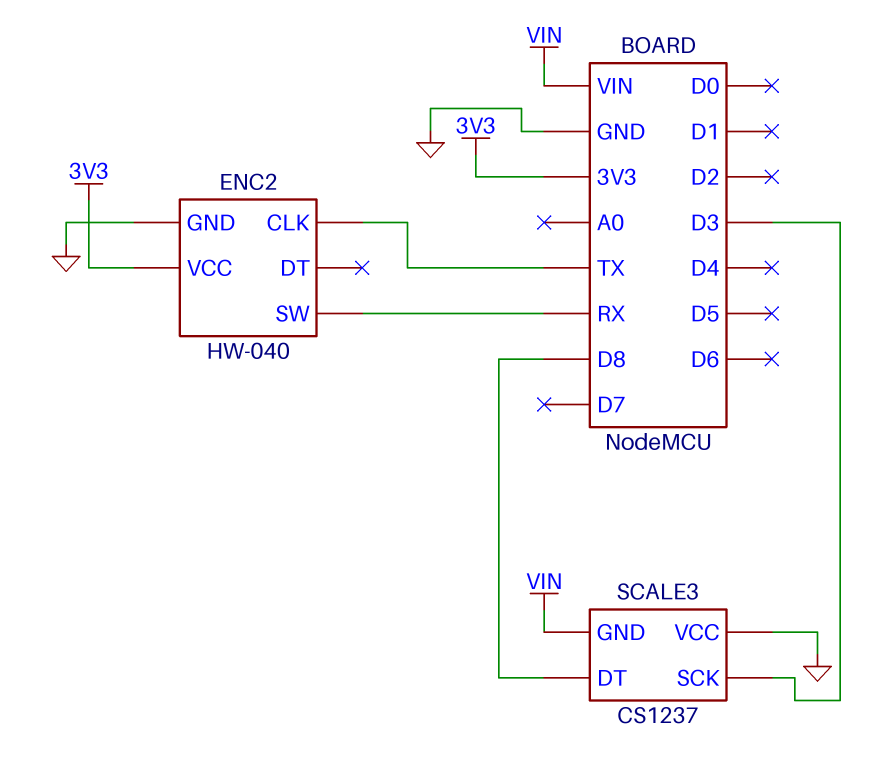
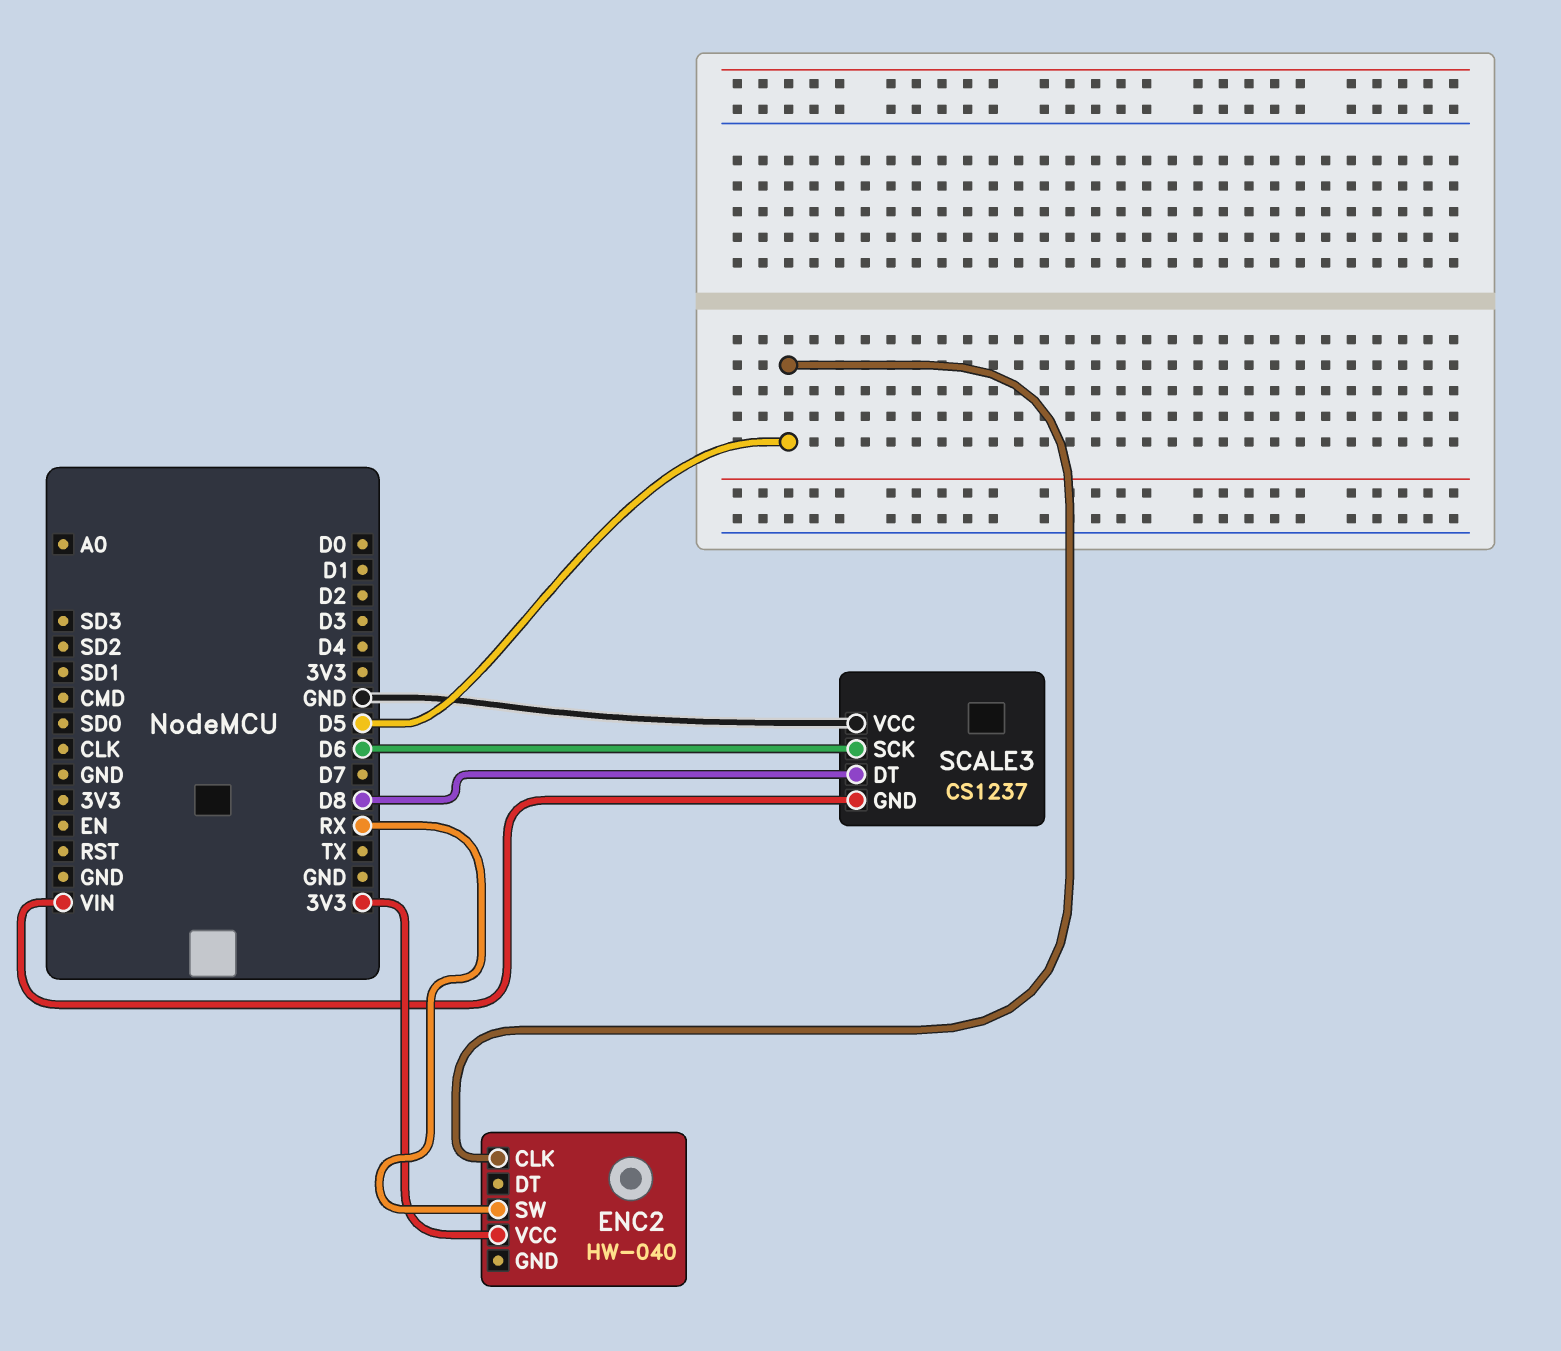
ENC2 pin CLK: TX -> D5
ENC2 pin GND: GND -> none
SCALE3 pin SCK: D3 -> D6

